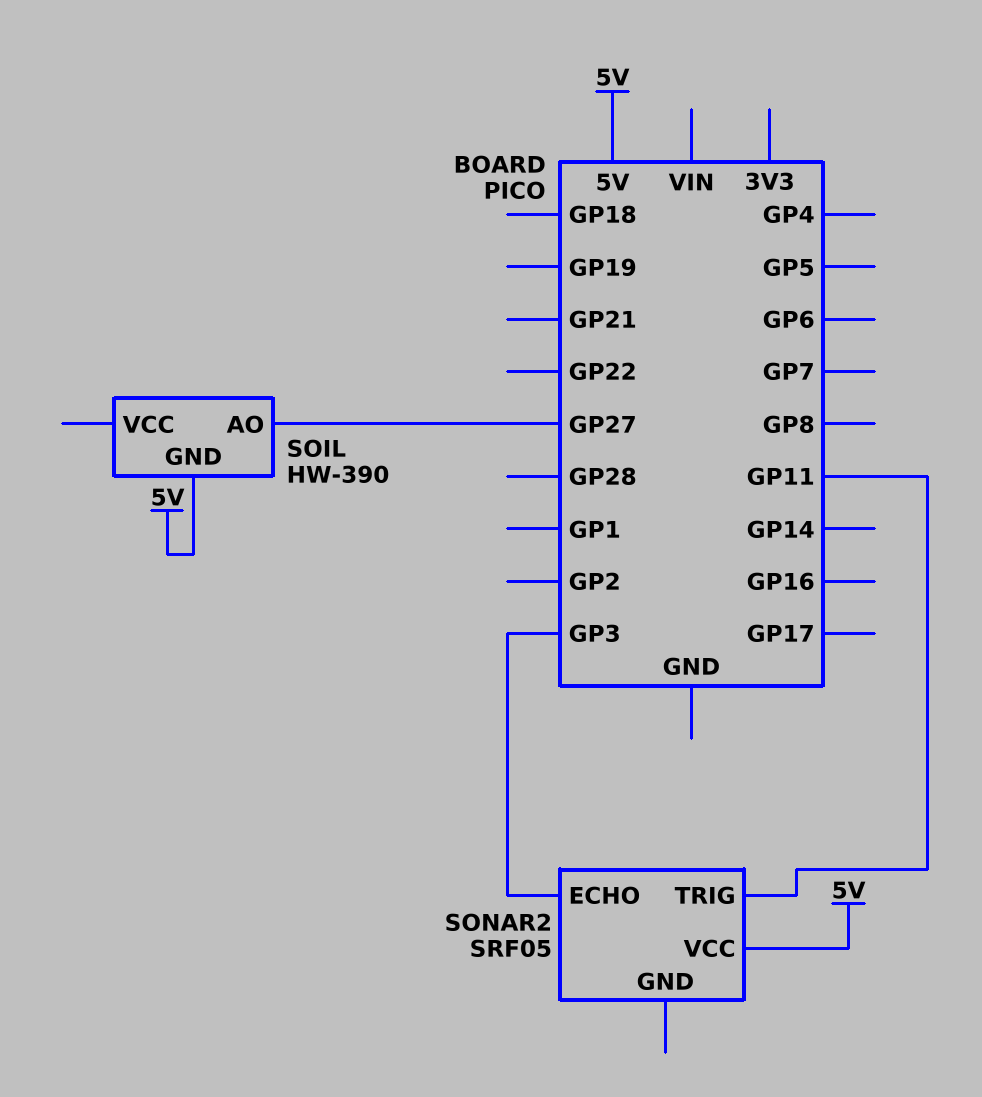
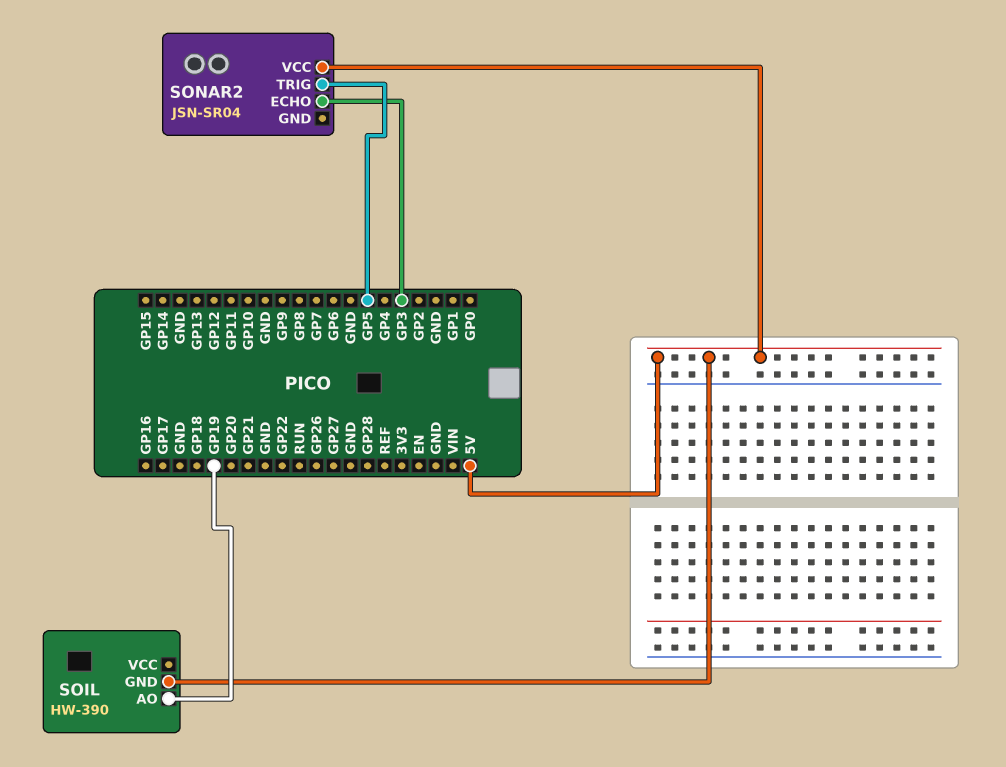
SOIL pin AO: GP27 -> GP19
SONAR2: SRF05 -> JSN-SR04
SONAR2 pin TRIG: GP11 -> GP5

